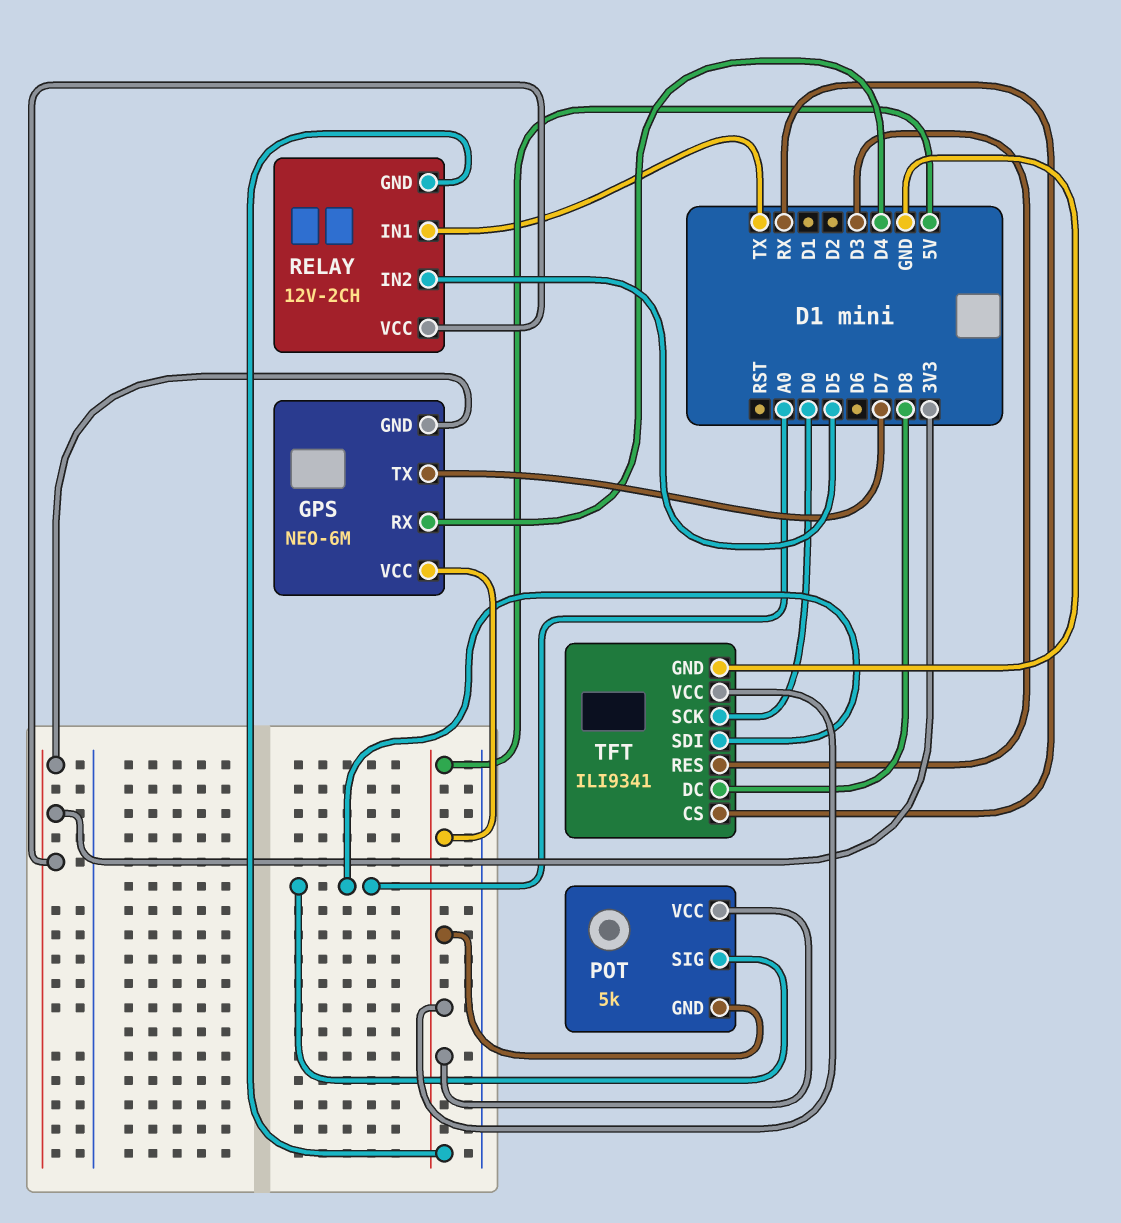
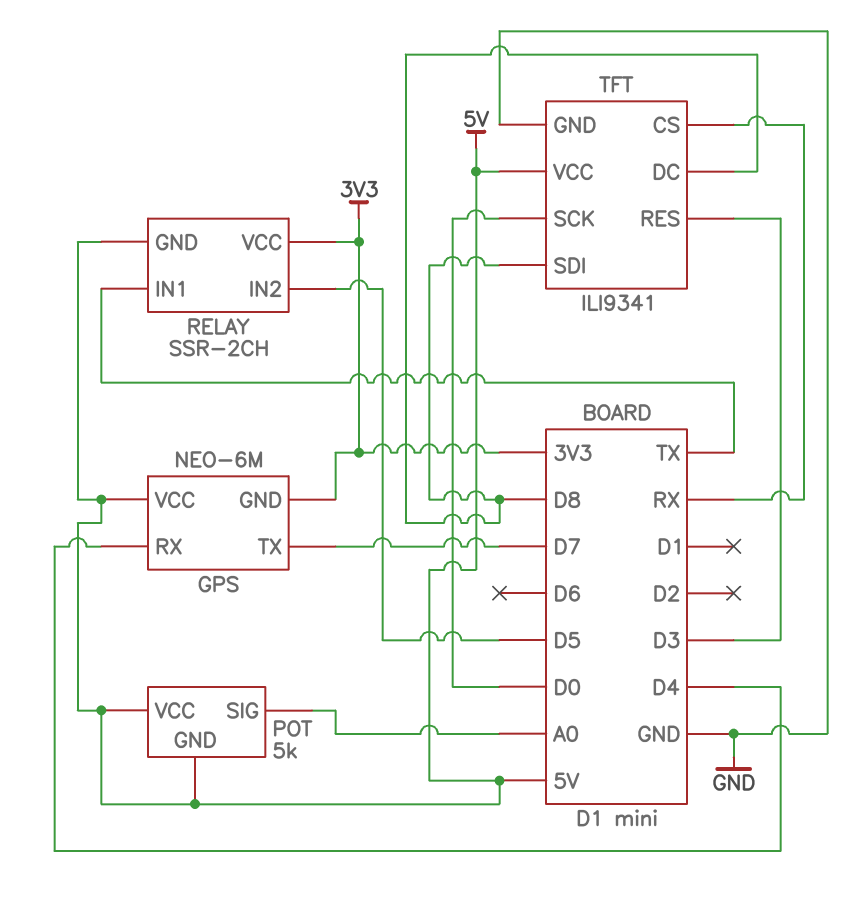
RELAY: 12V-2CH -> SSR-2CH
TFT pin SDI: A0 -> D8

